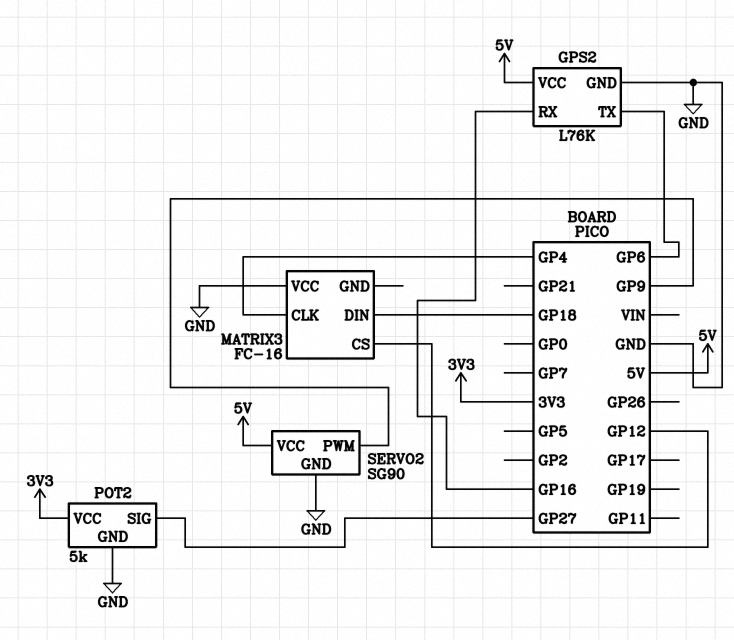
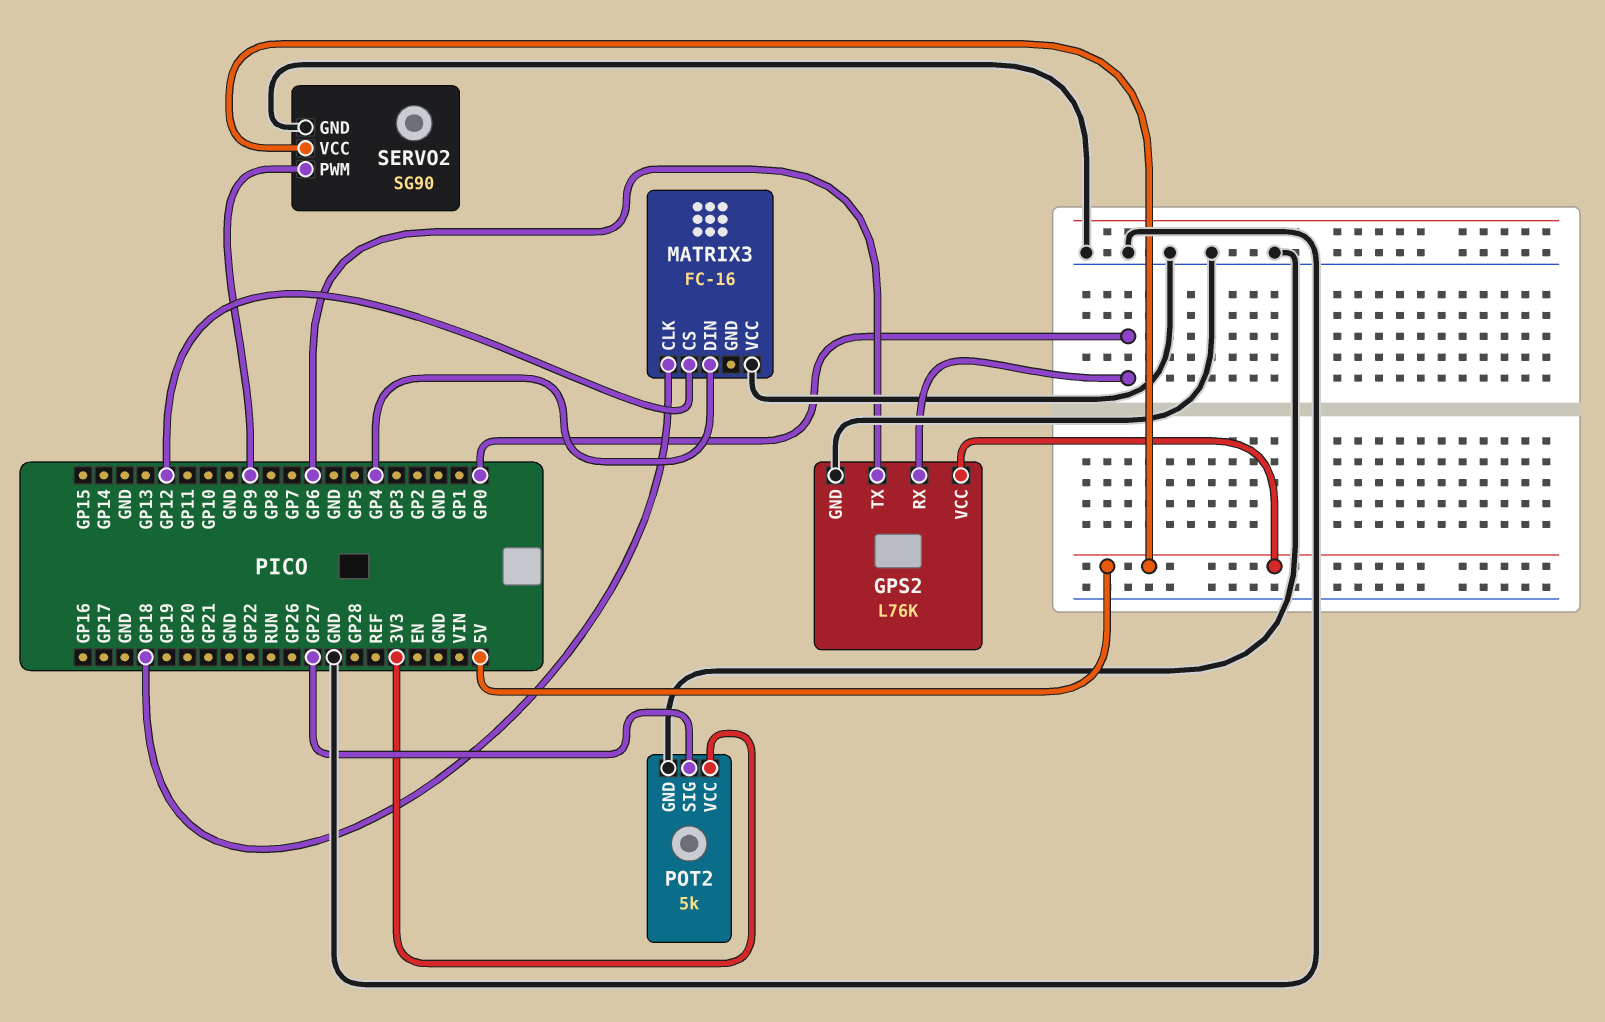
GPS2 pin RX: GP16 -> GP0
MATRIX3 pin CLK: GP4 -> GP18
MATRIX3 pin DIN: GP18 -> GP4

